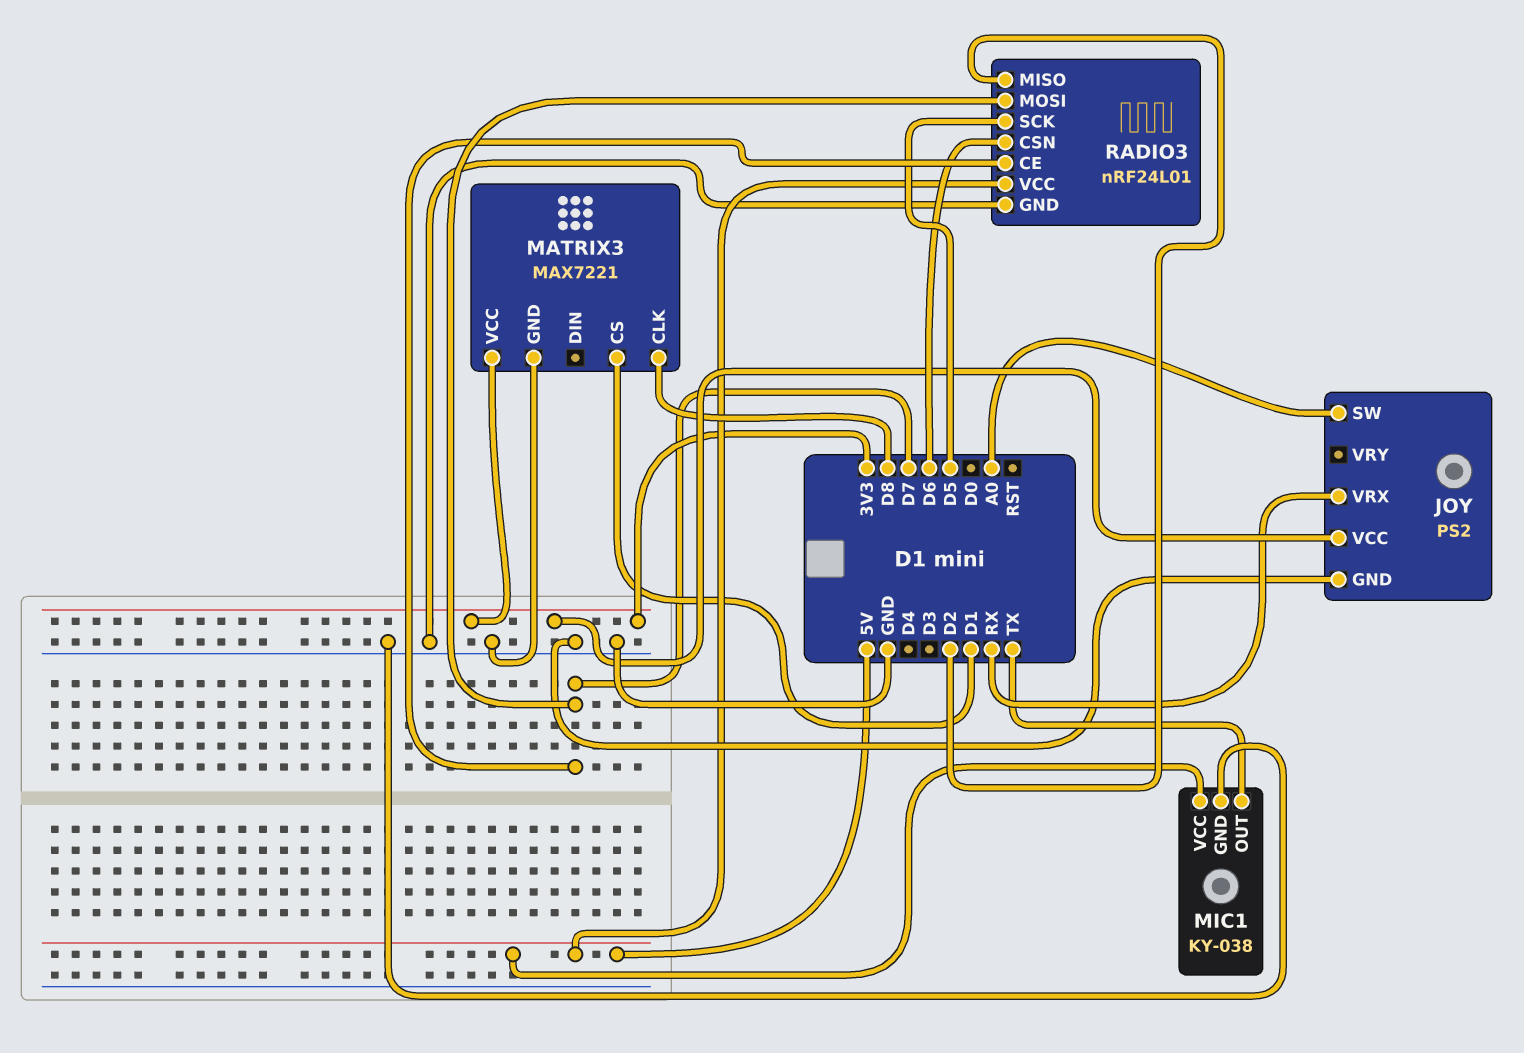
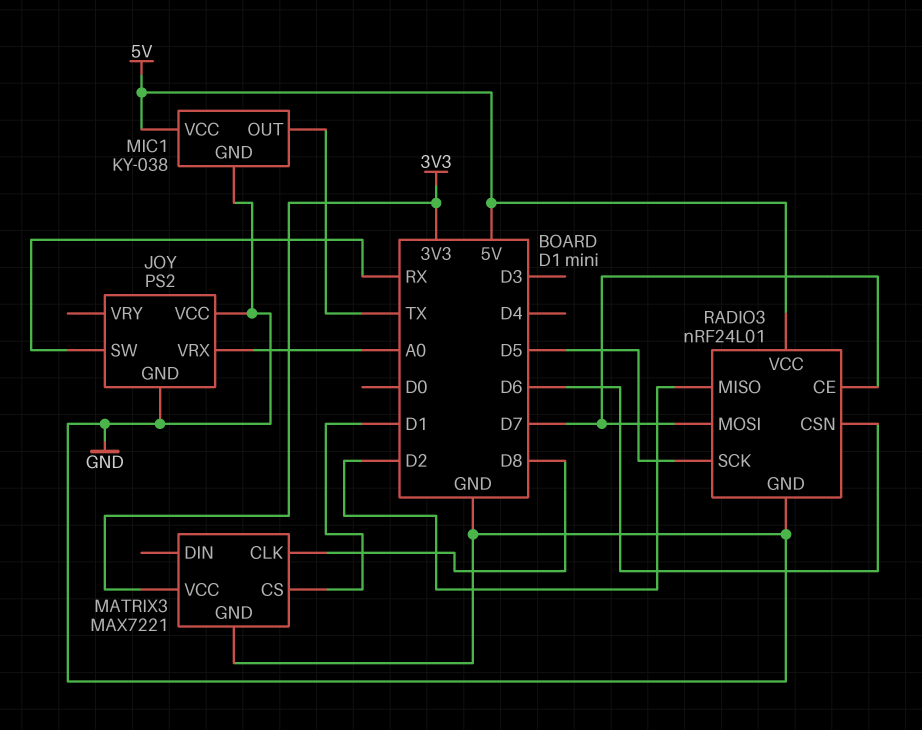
JOY pin SW: A0 -> RX
JOY pin VCC: 3V3 -> GND
JOY pin VRX: RX -> A0

